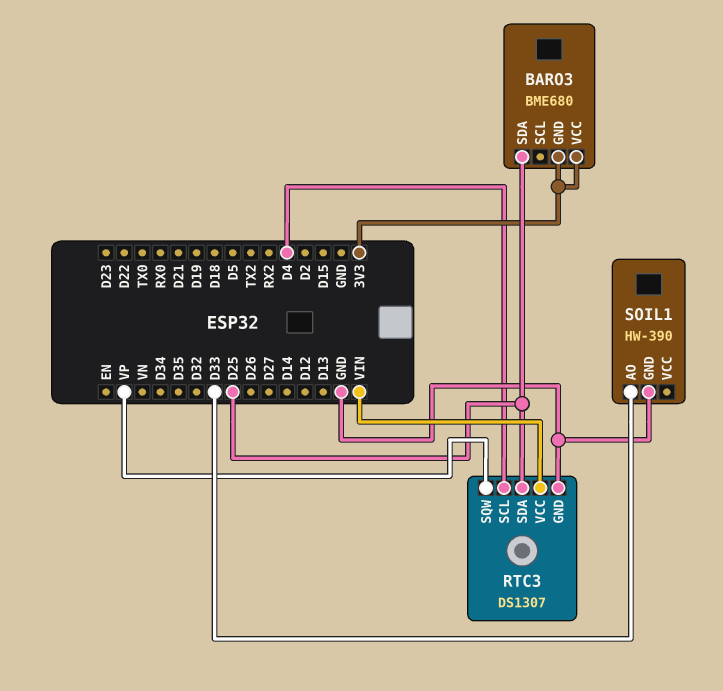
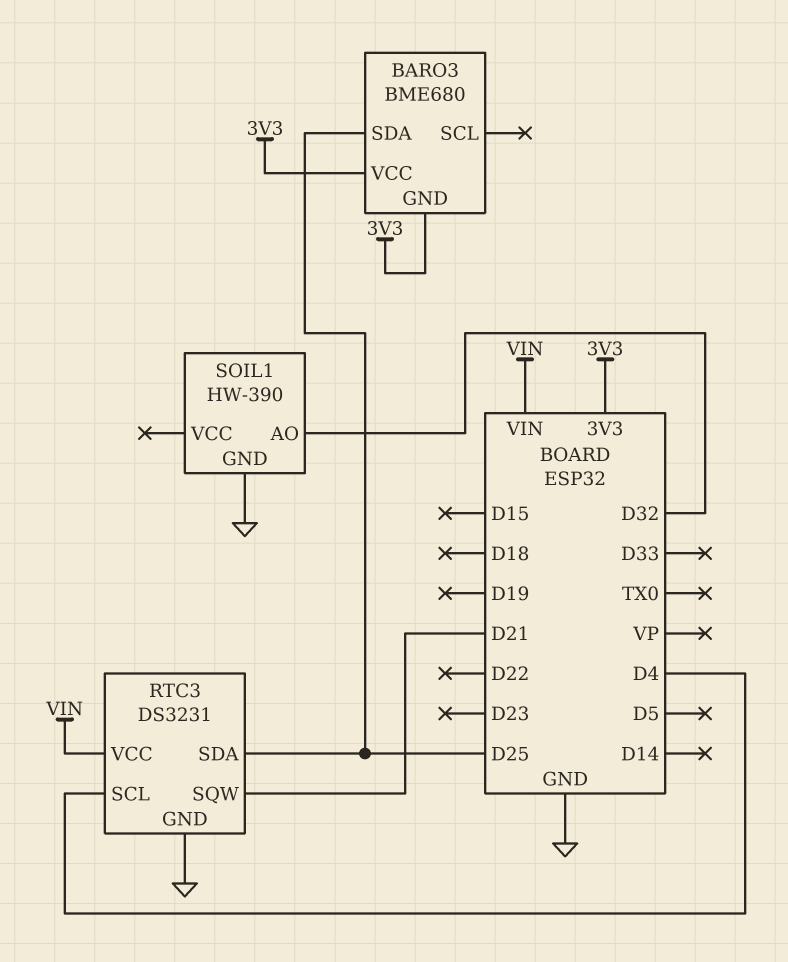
RTC3: DS1307 -> DS3231
RTC3 pin SQW: VP -> D21
SOIL1 pin AO: D33 -> D32

